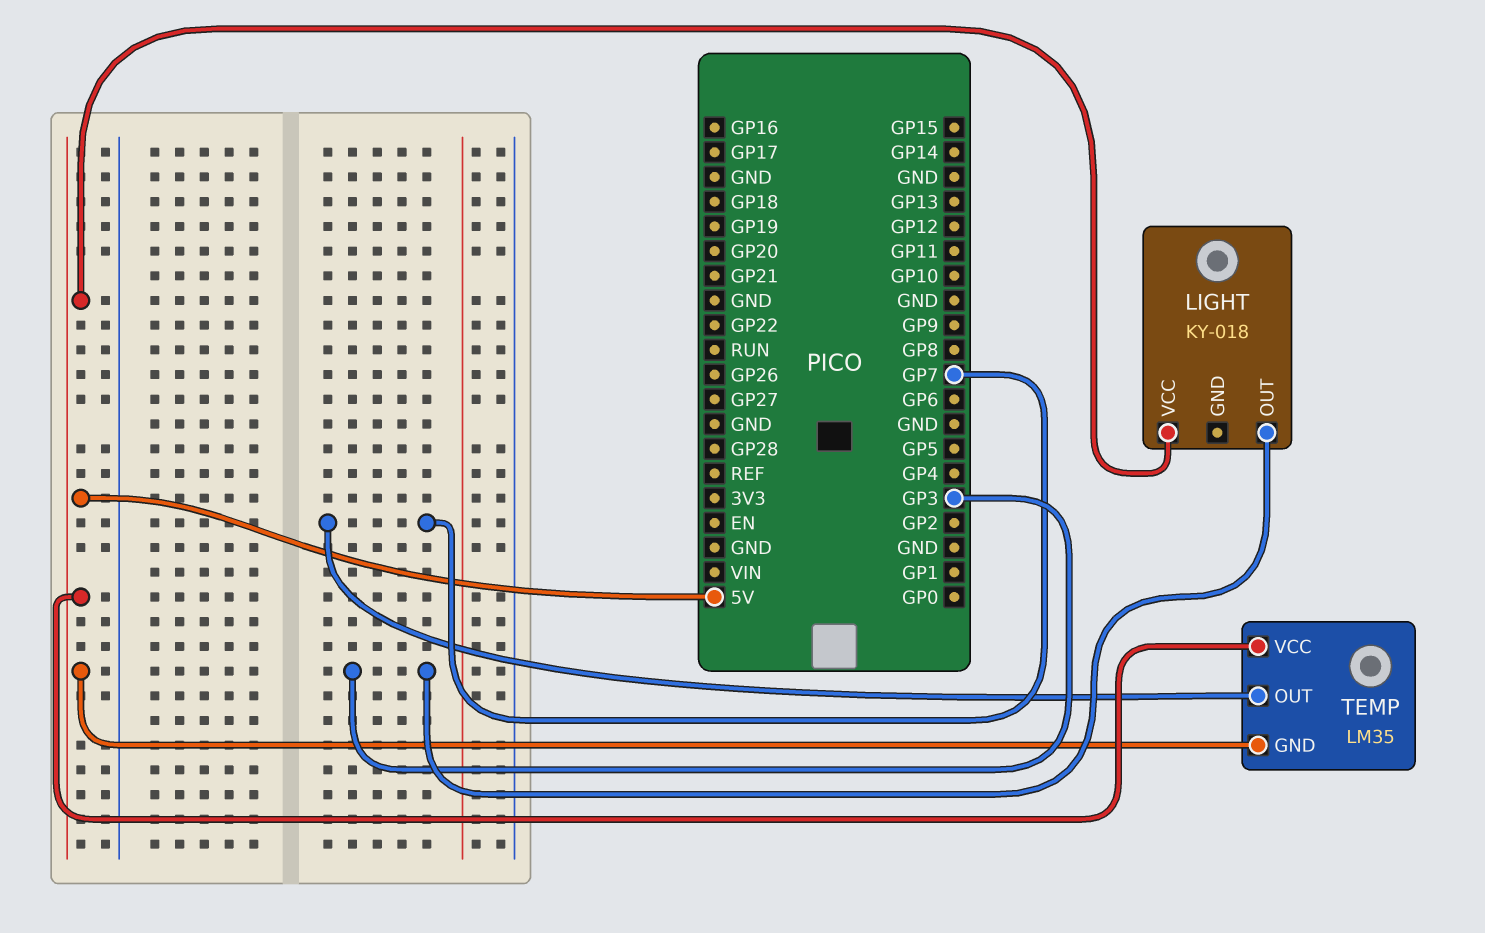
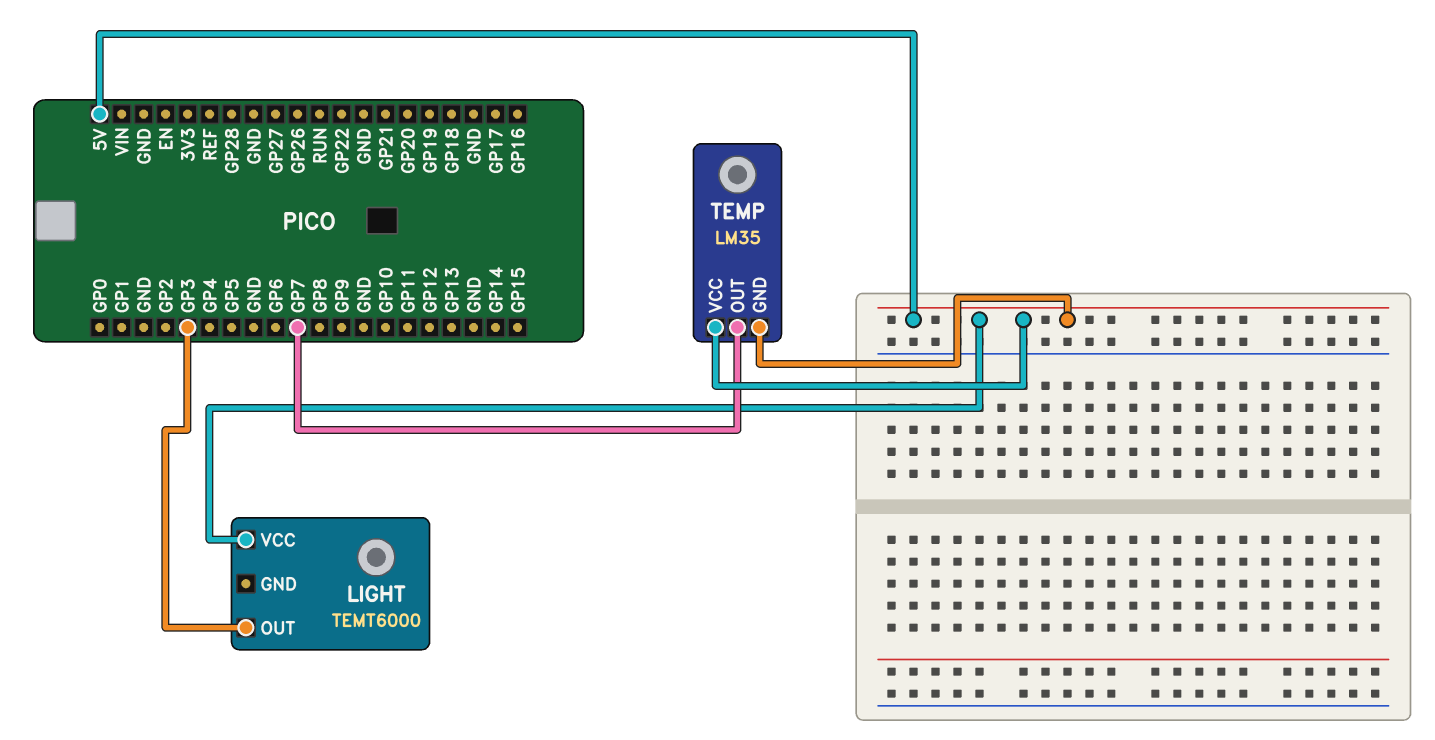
LIGHT: KY-018 -> TEMT6000

